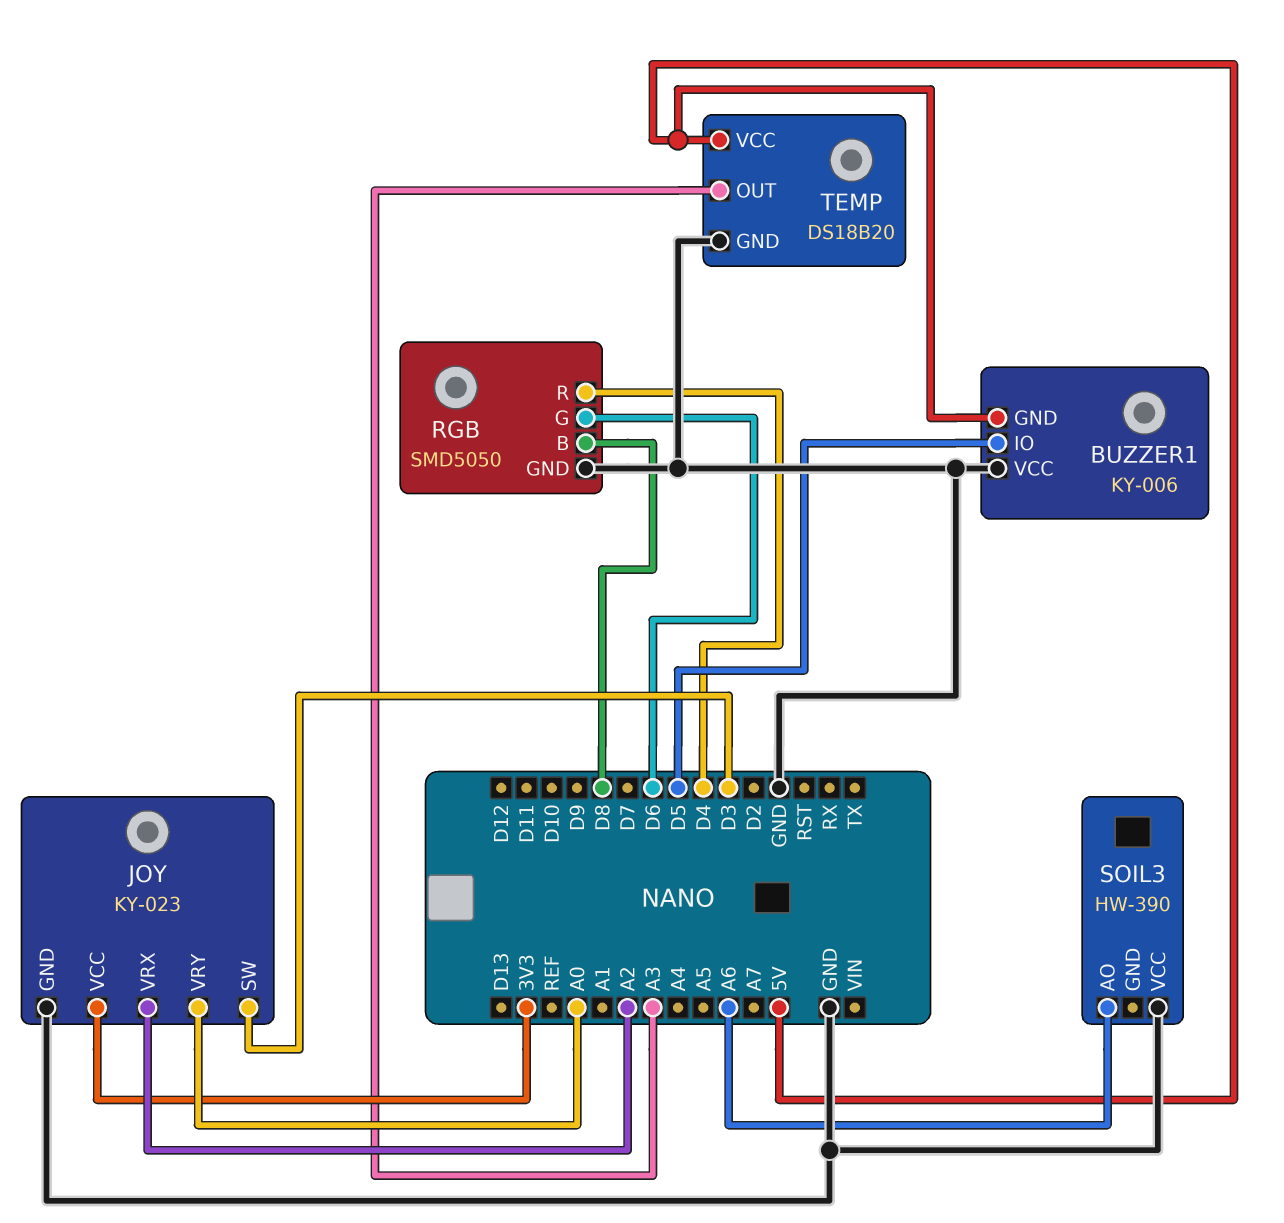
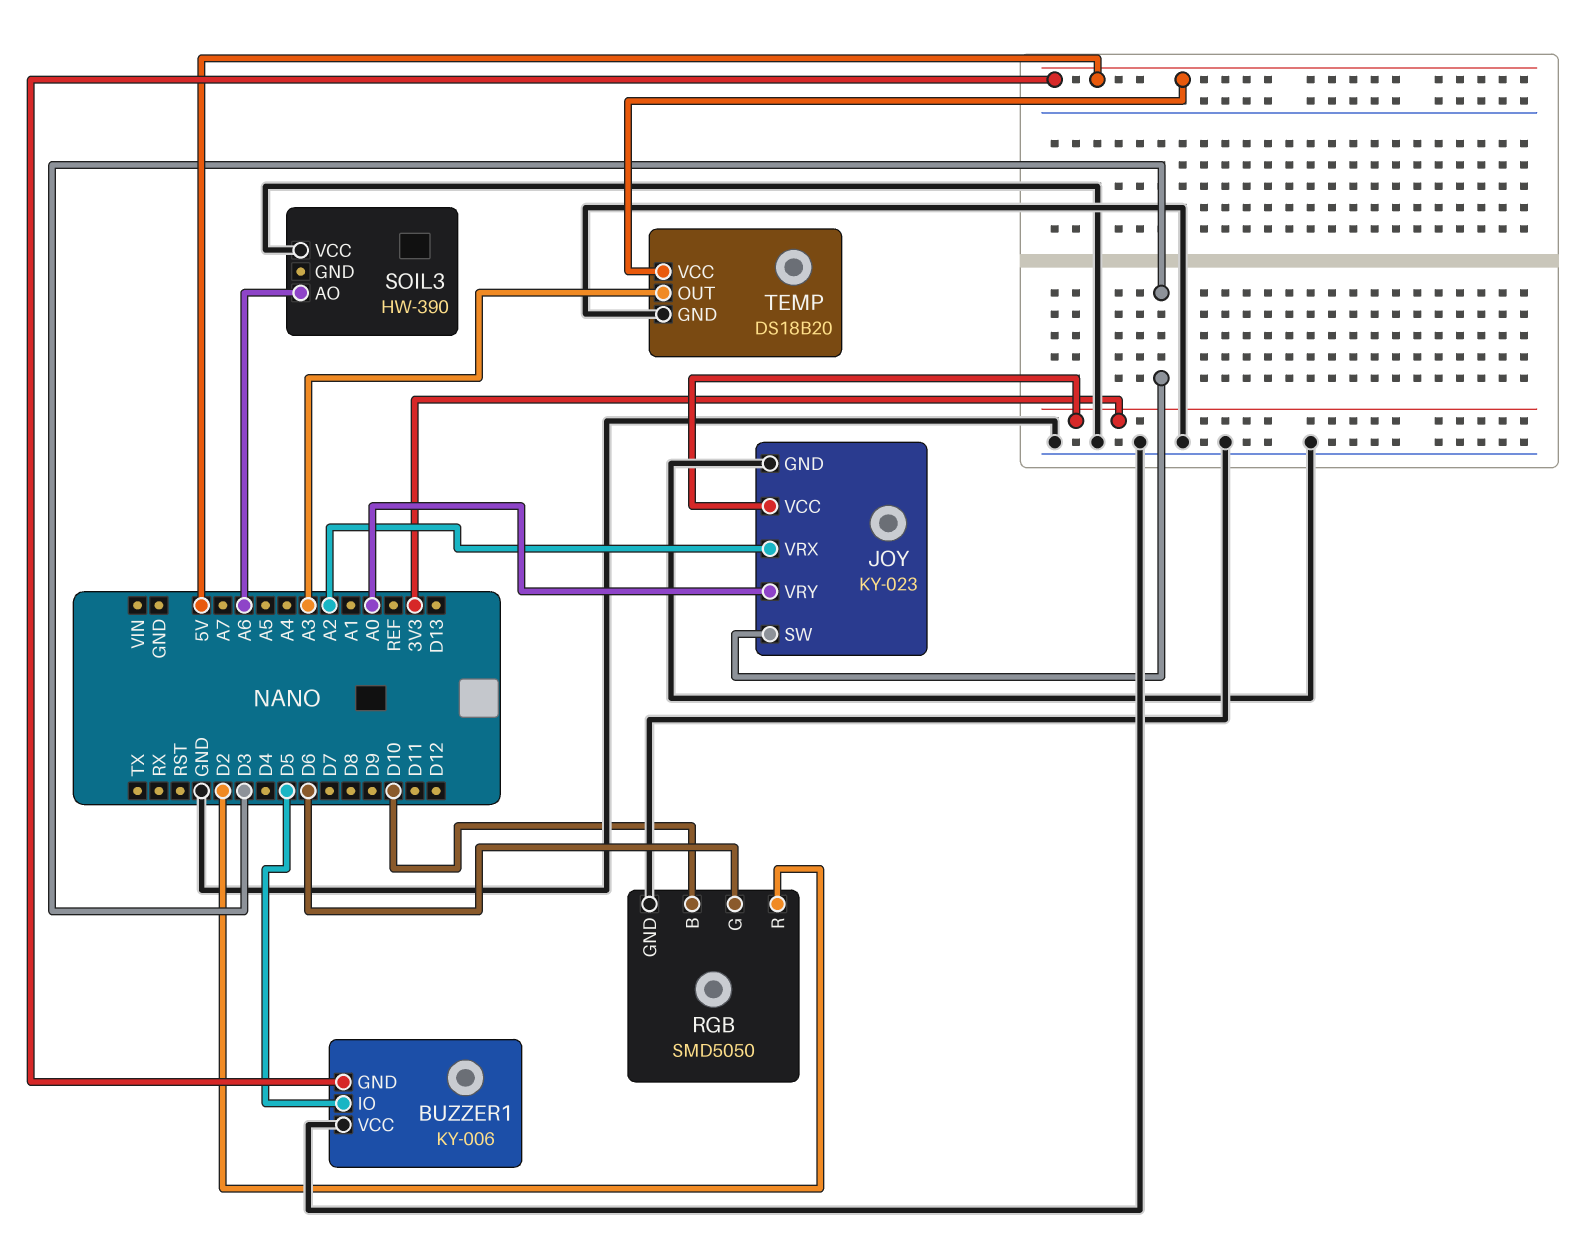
RGB pin B: D8 -> D10
RGB pin R: D4 -> D2

